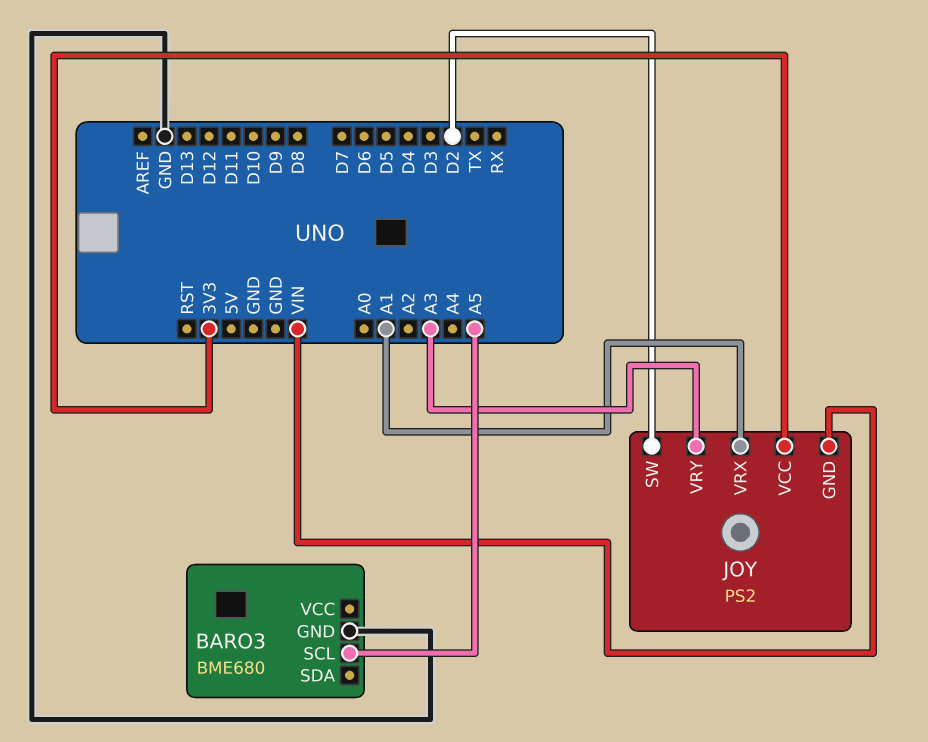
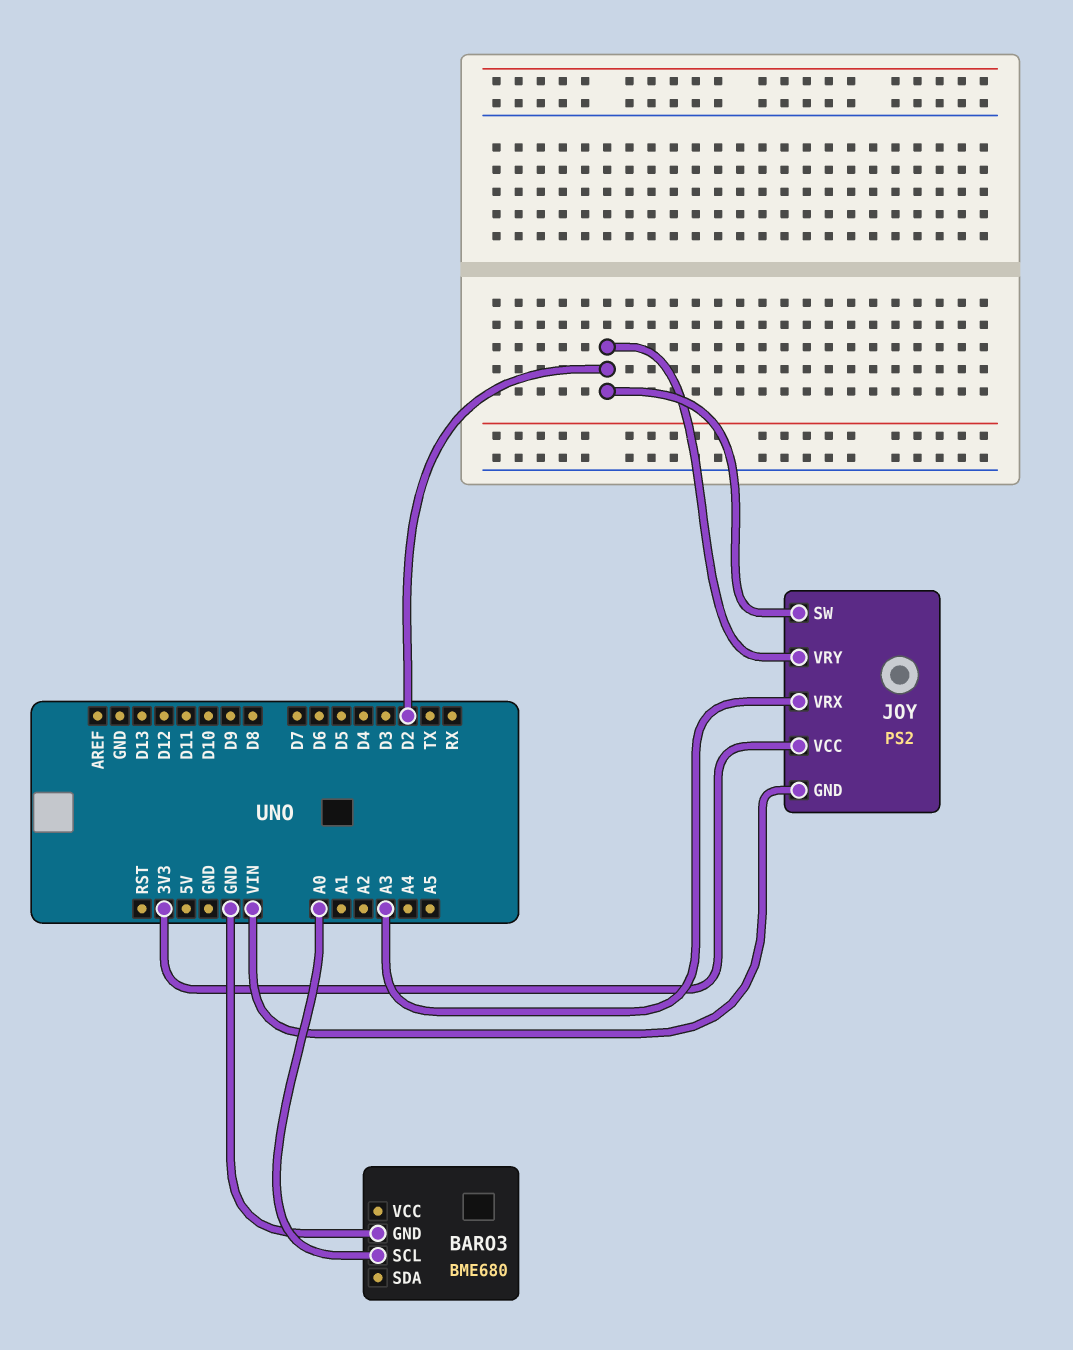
BARO3 pin SCL: A5 -> A0
JOY pin VRX: A1 -> A3
JOY pin VRY: A3 -> D2

